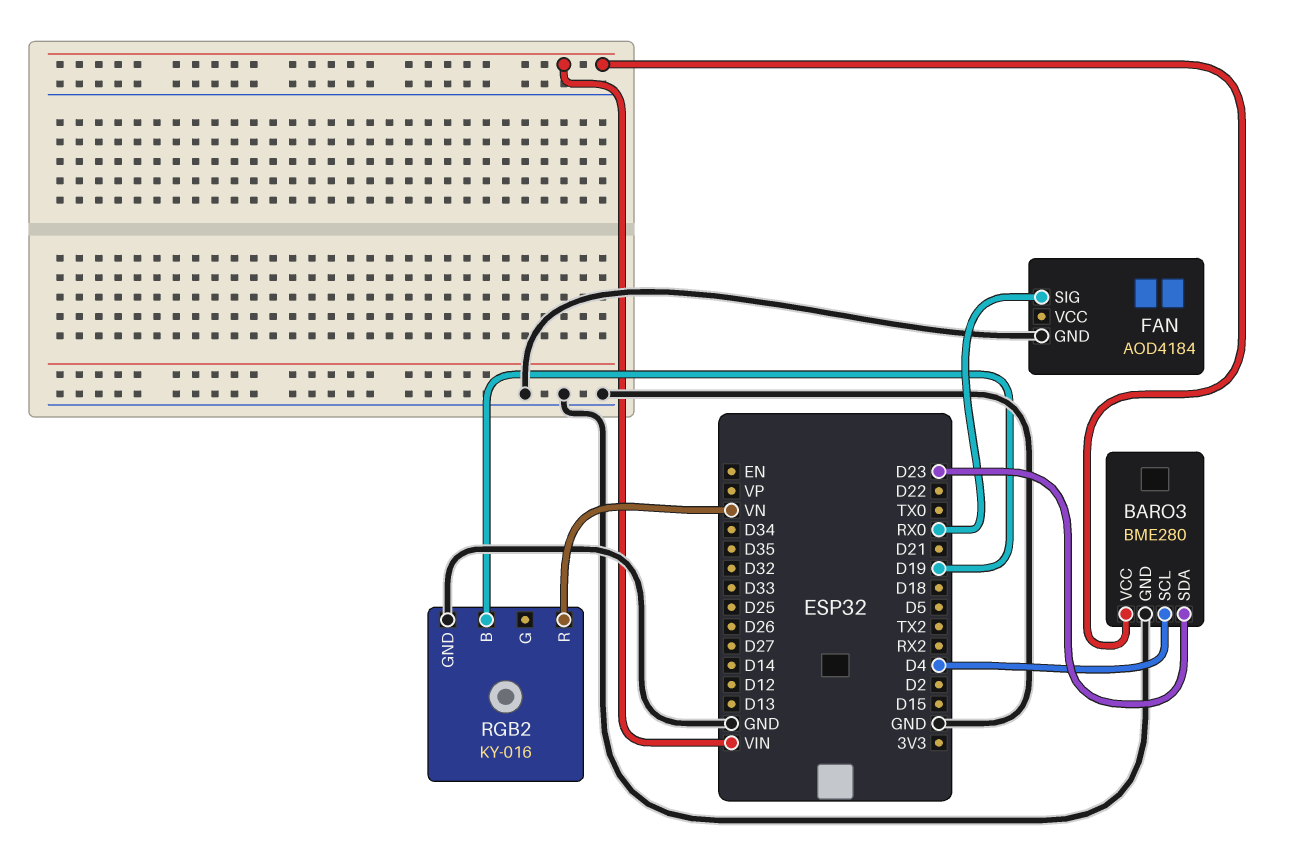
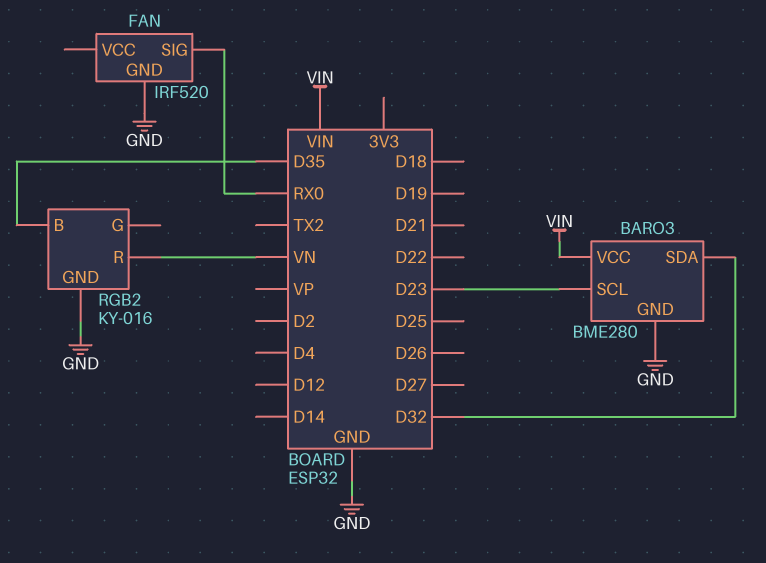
BARO3 pin SCL: D4 -> D23
BARO3 pin SDA: D23 -> D32
FAN: AOD4184 -> IRF520
RGB2 pin B: D19 -> D35

